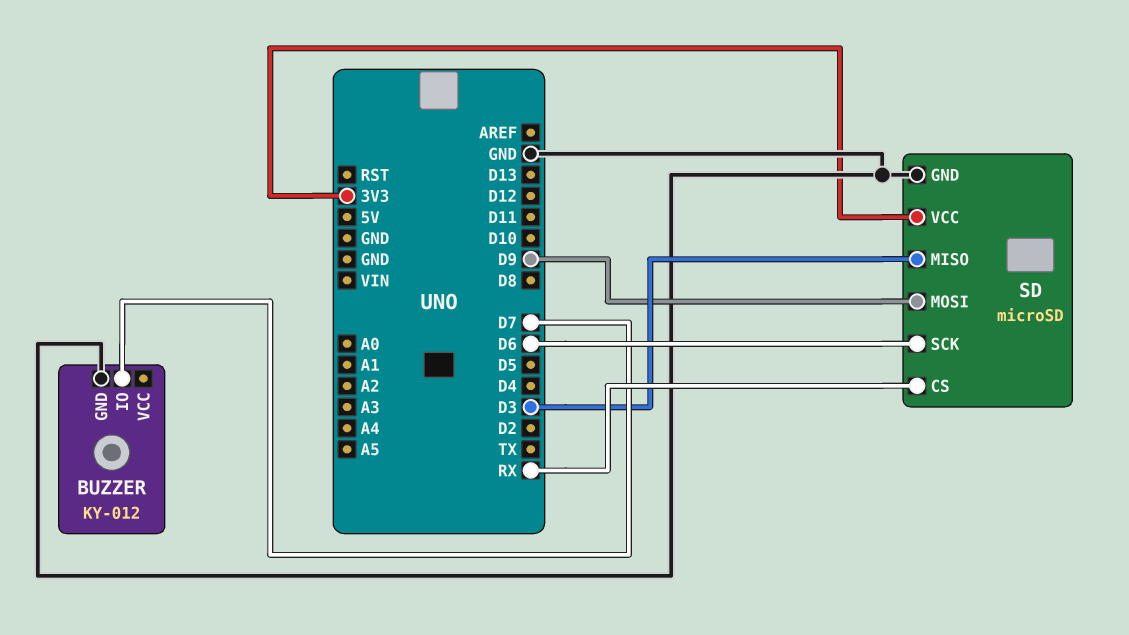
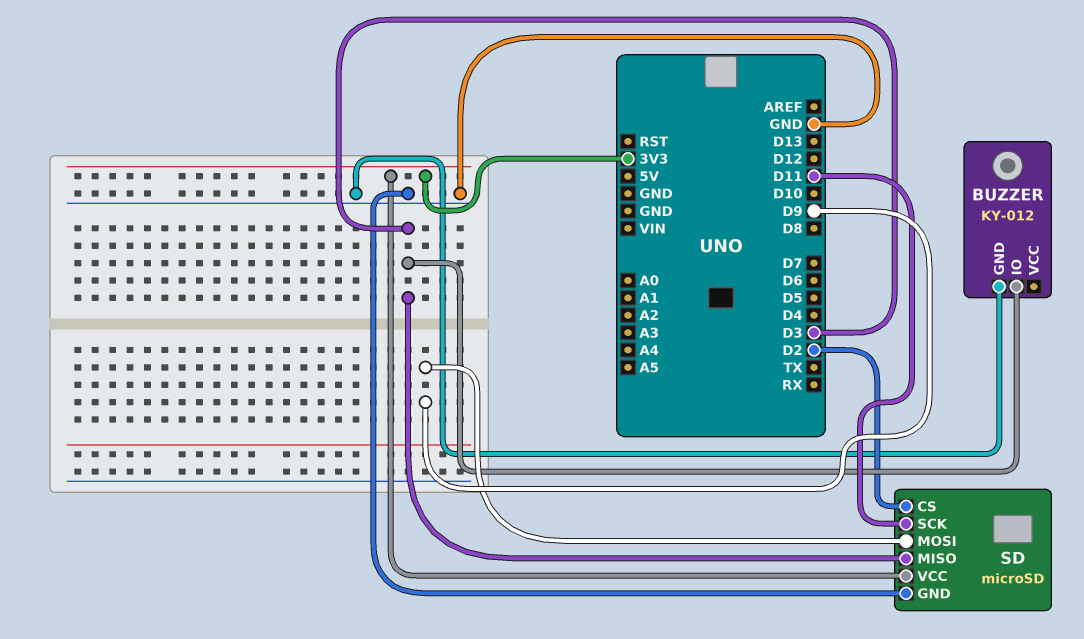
BUZZER pin IO: D7 -> D3
SD pin CS: RX -> D2
SD pin SCK: D6 -> D11

